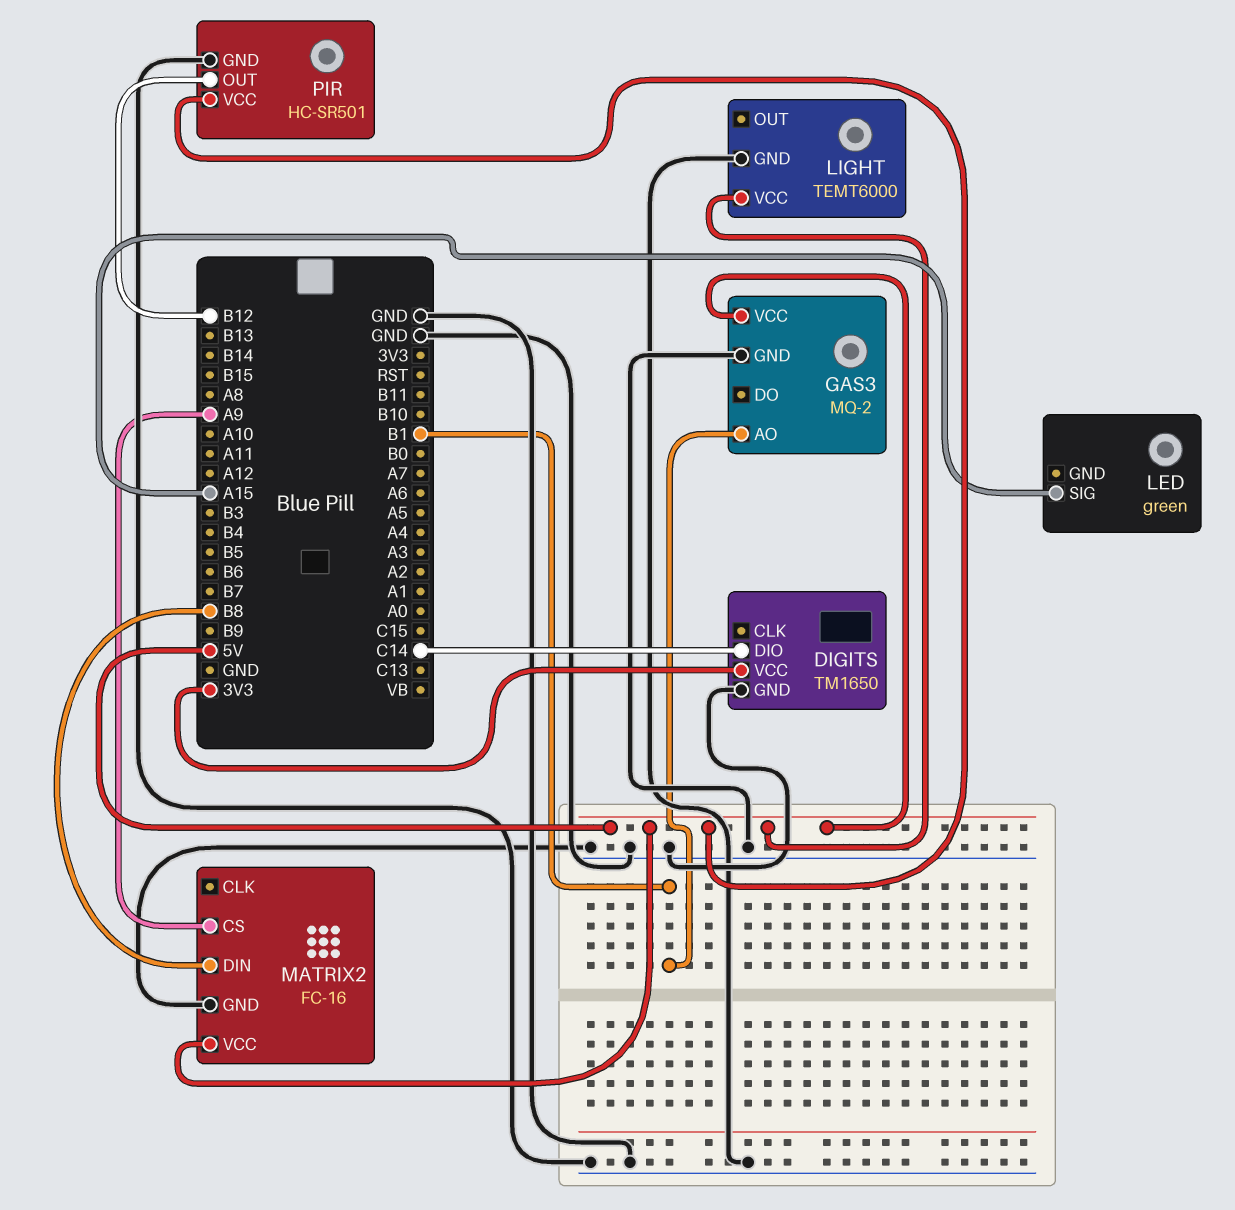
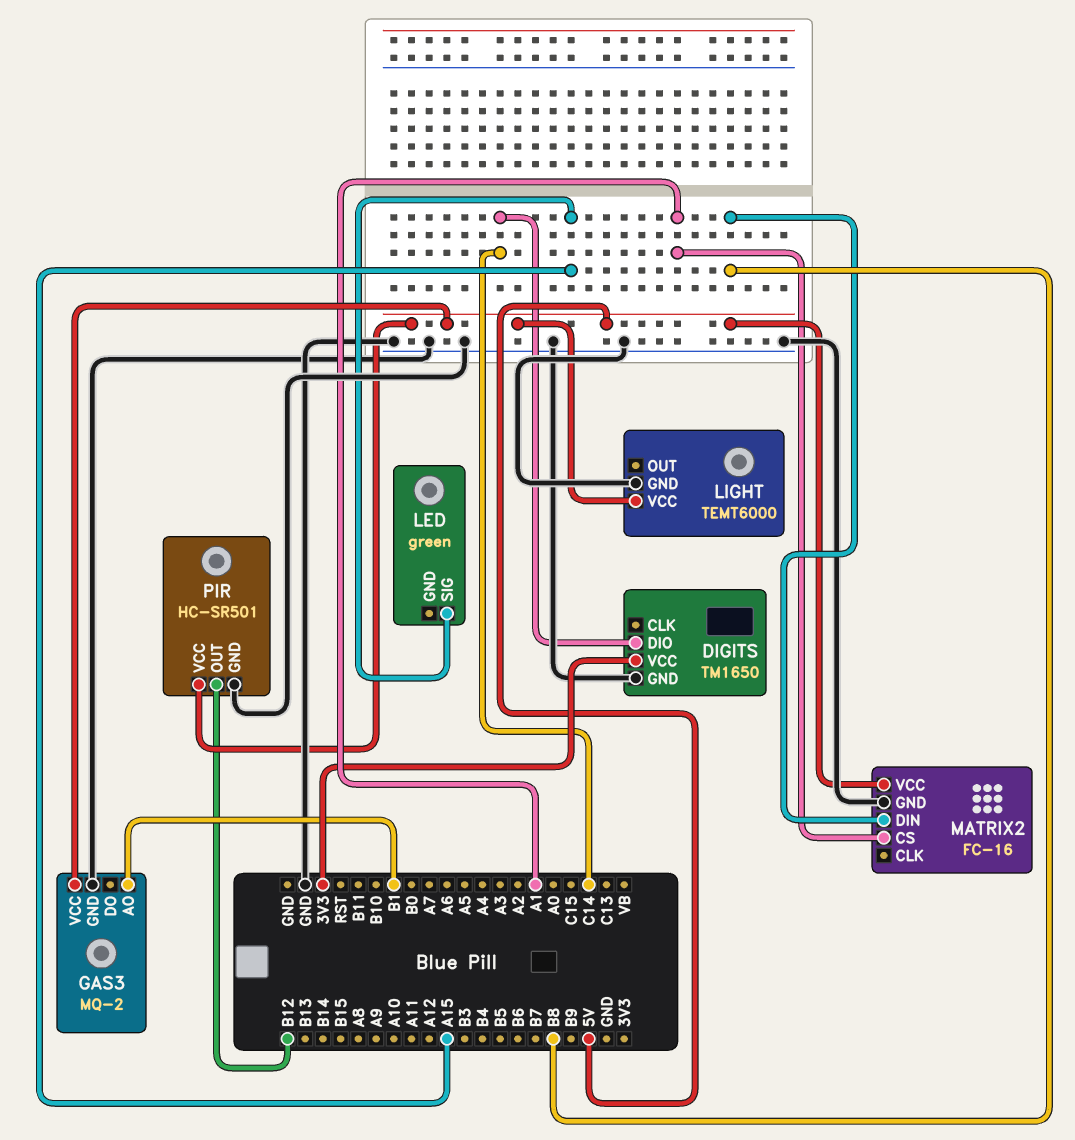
MATRIX2 pin CS: A9 -> A1

